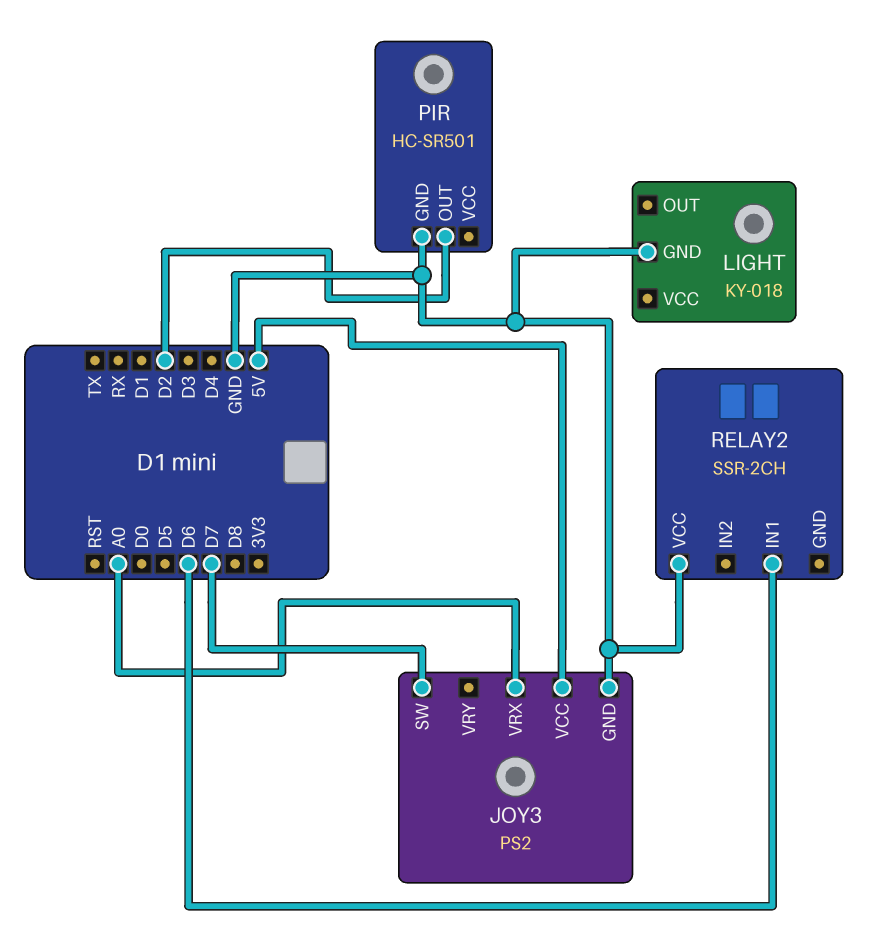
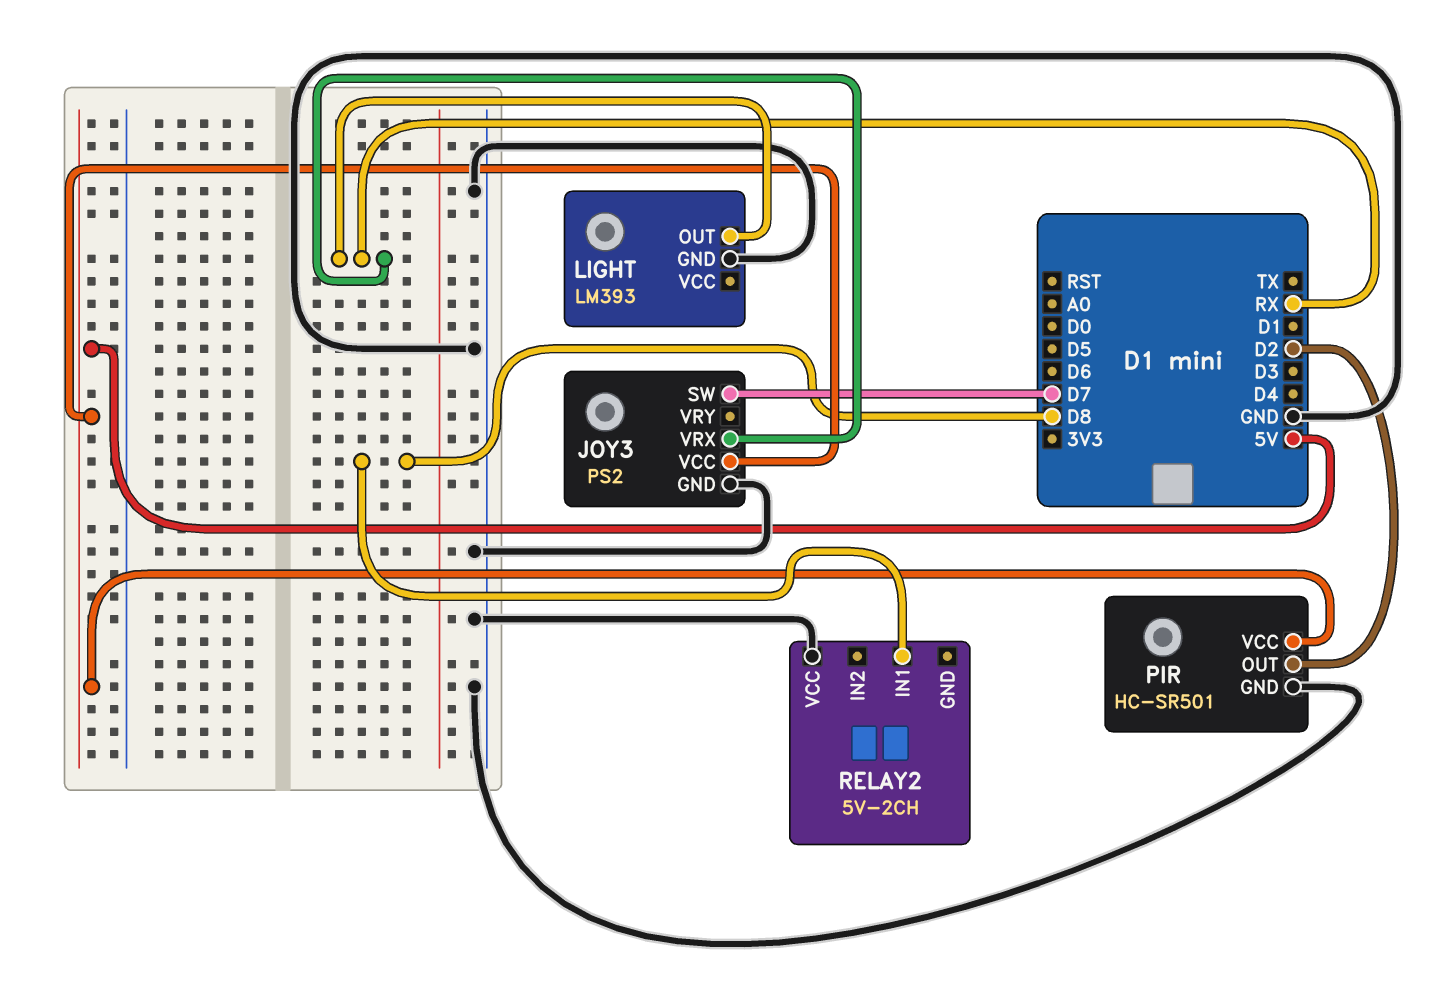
JOY3 pin VRX: A0 -> RX
LIGHT: KY-018 -> LM393
LIGHT pin OUT: none -> RX
PIR pin VCC: none -> 5V
RELAY2: SSR-2CH -> 5V-2CH
RELAY2 pin IN1: D6 -> D8

